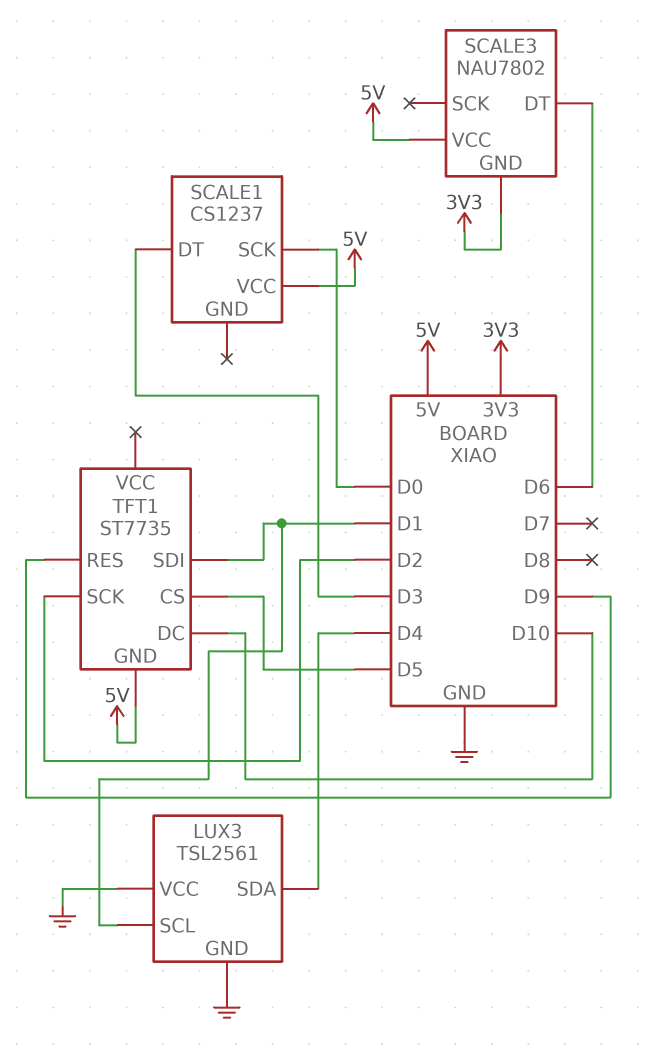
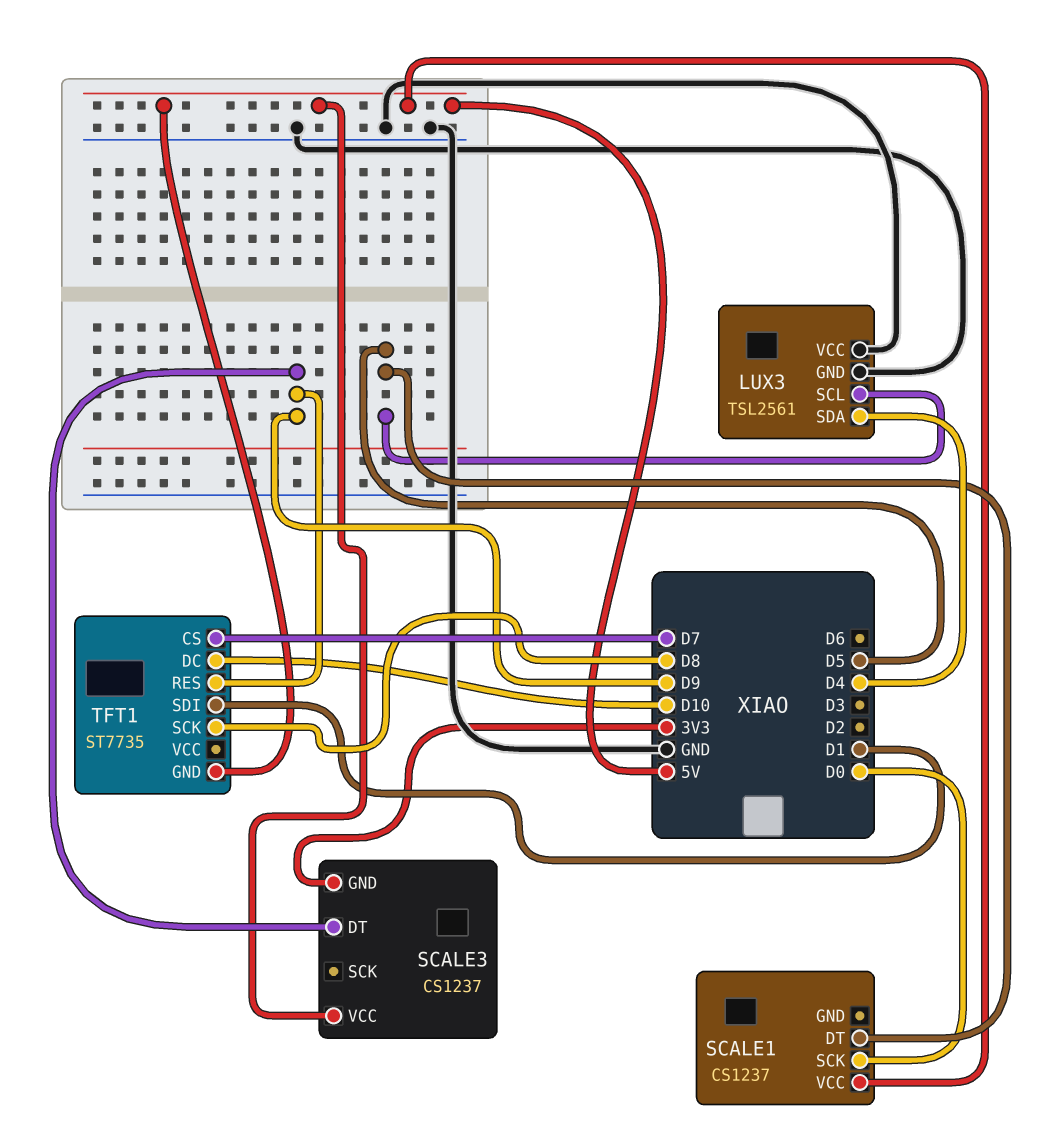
LUX3 pin SCL: D1 -> D5
SCALE1 pin DT: D3 -> D5
SCALE3: NAU7802 -> CS1237
SCALE3 pin DT: D6 -> D9
TFT1 pin CS: D5 -> D7
TFT1 pin SCK: D2 -> D8

